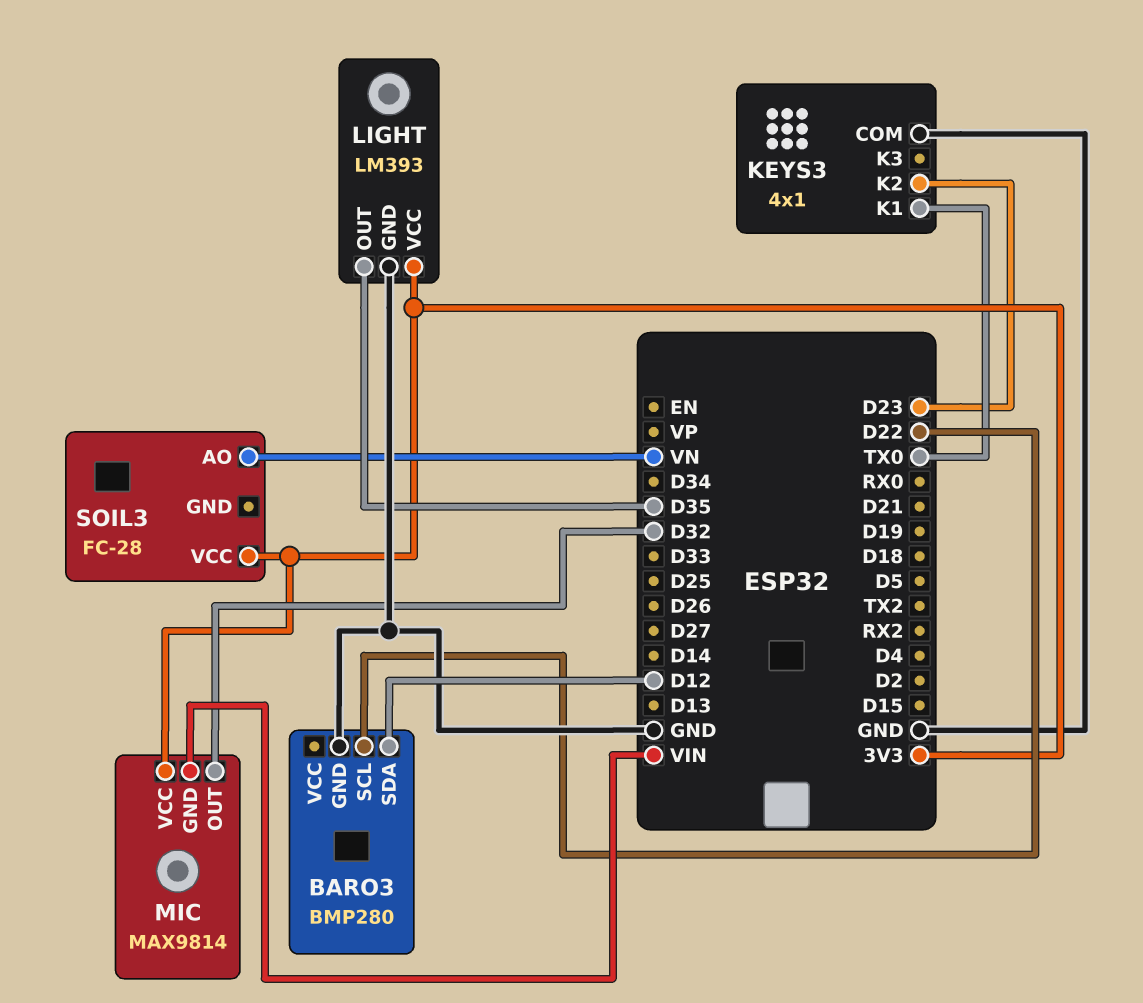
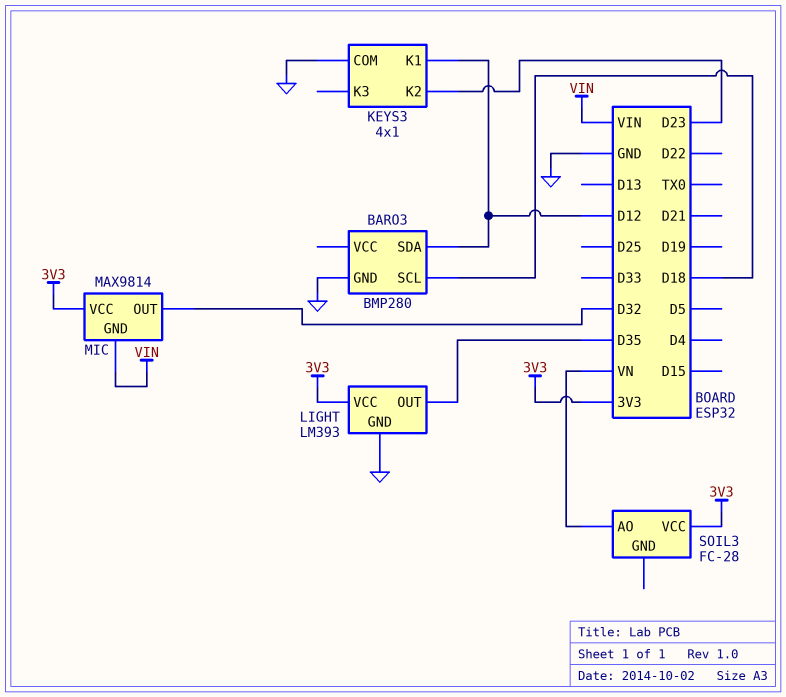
BARO3 pin SCL: D22 -> D18
KEYS3 pin K1: TX0 -> D12

